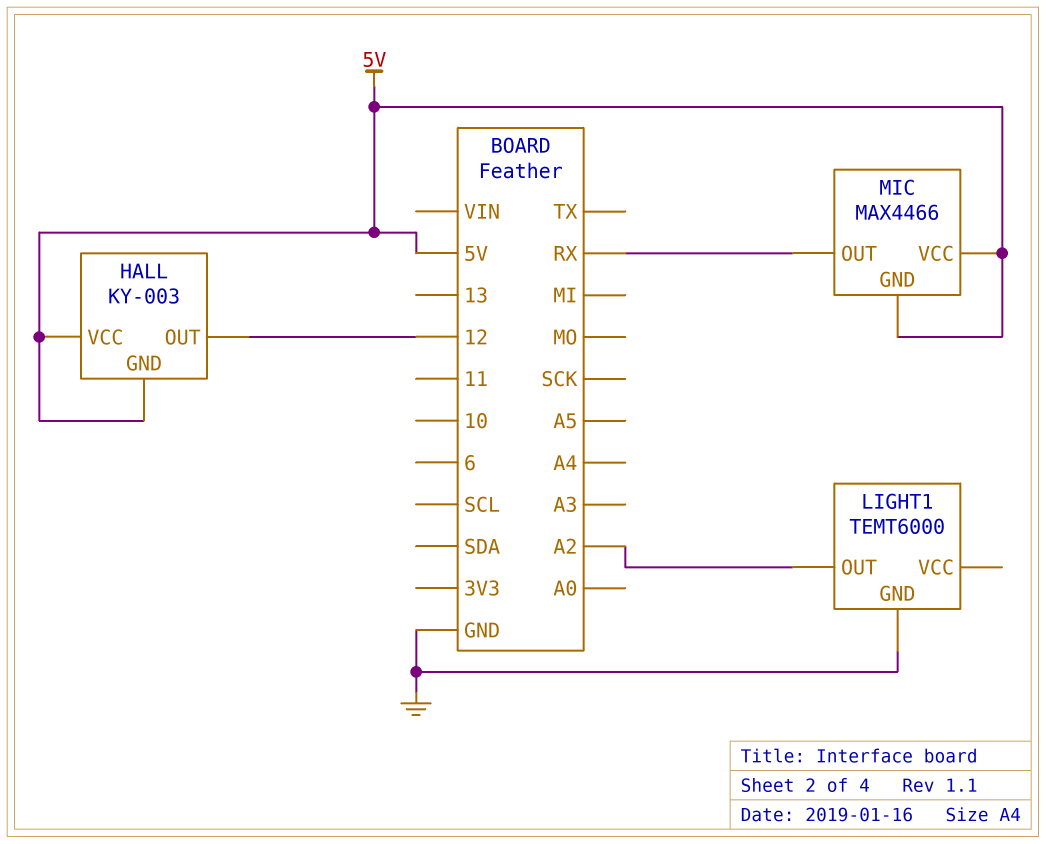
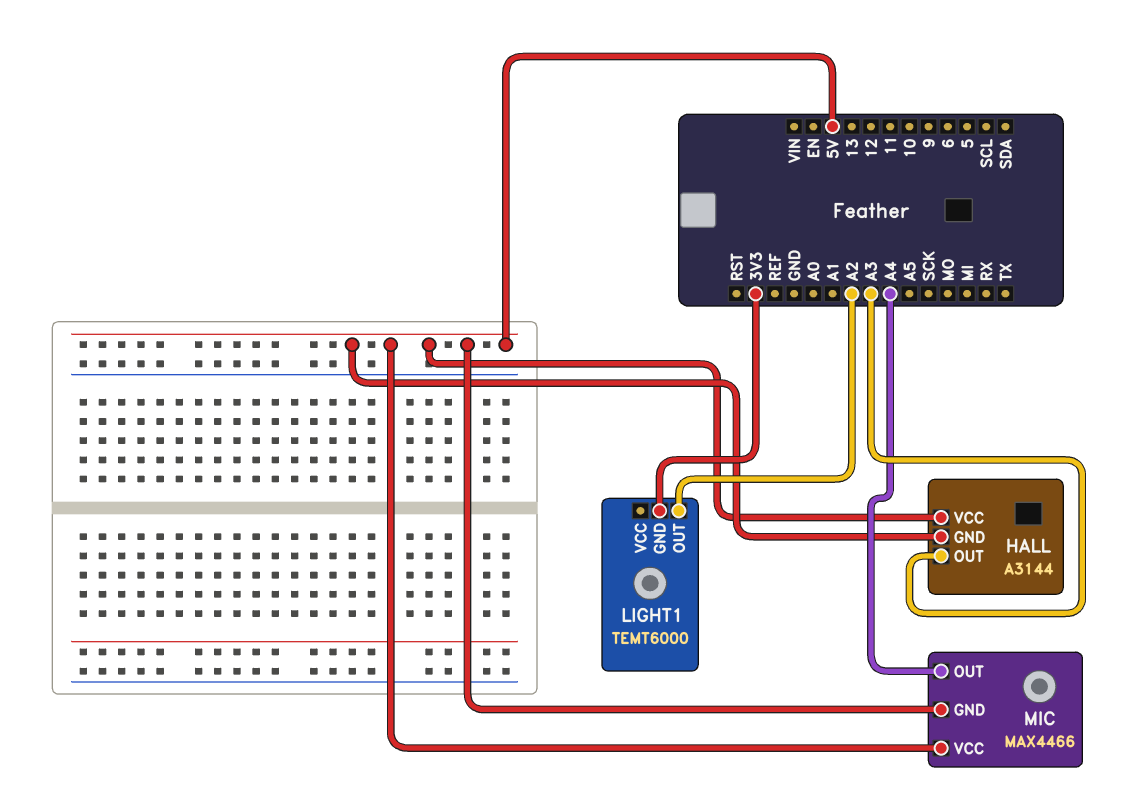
HALL: KY-003 -> A3144
HALL pin OUT: 12 -> A3
LIGHT1 pin GND: GND -> 3V3
MIC pin OUT: RX -> A4

